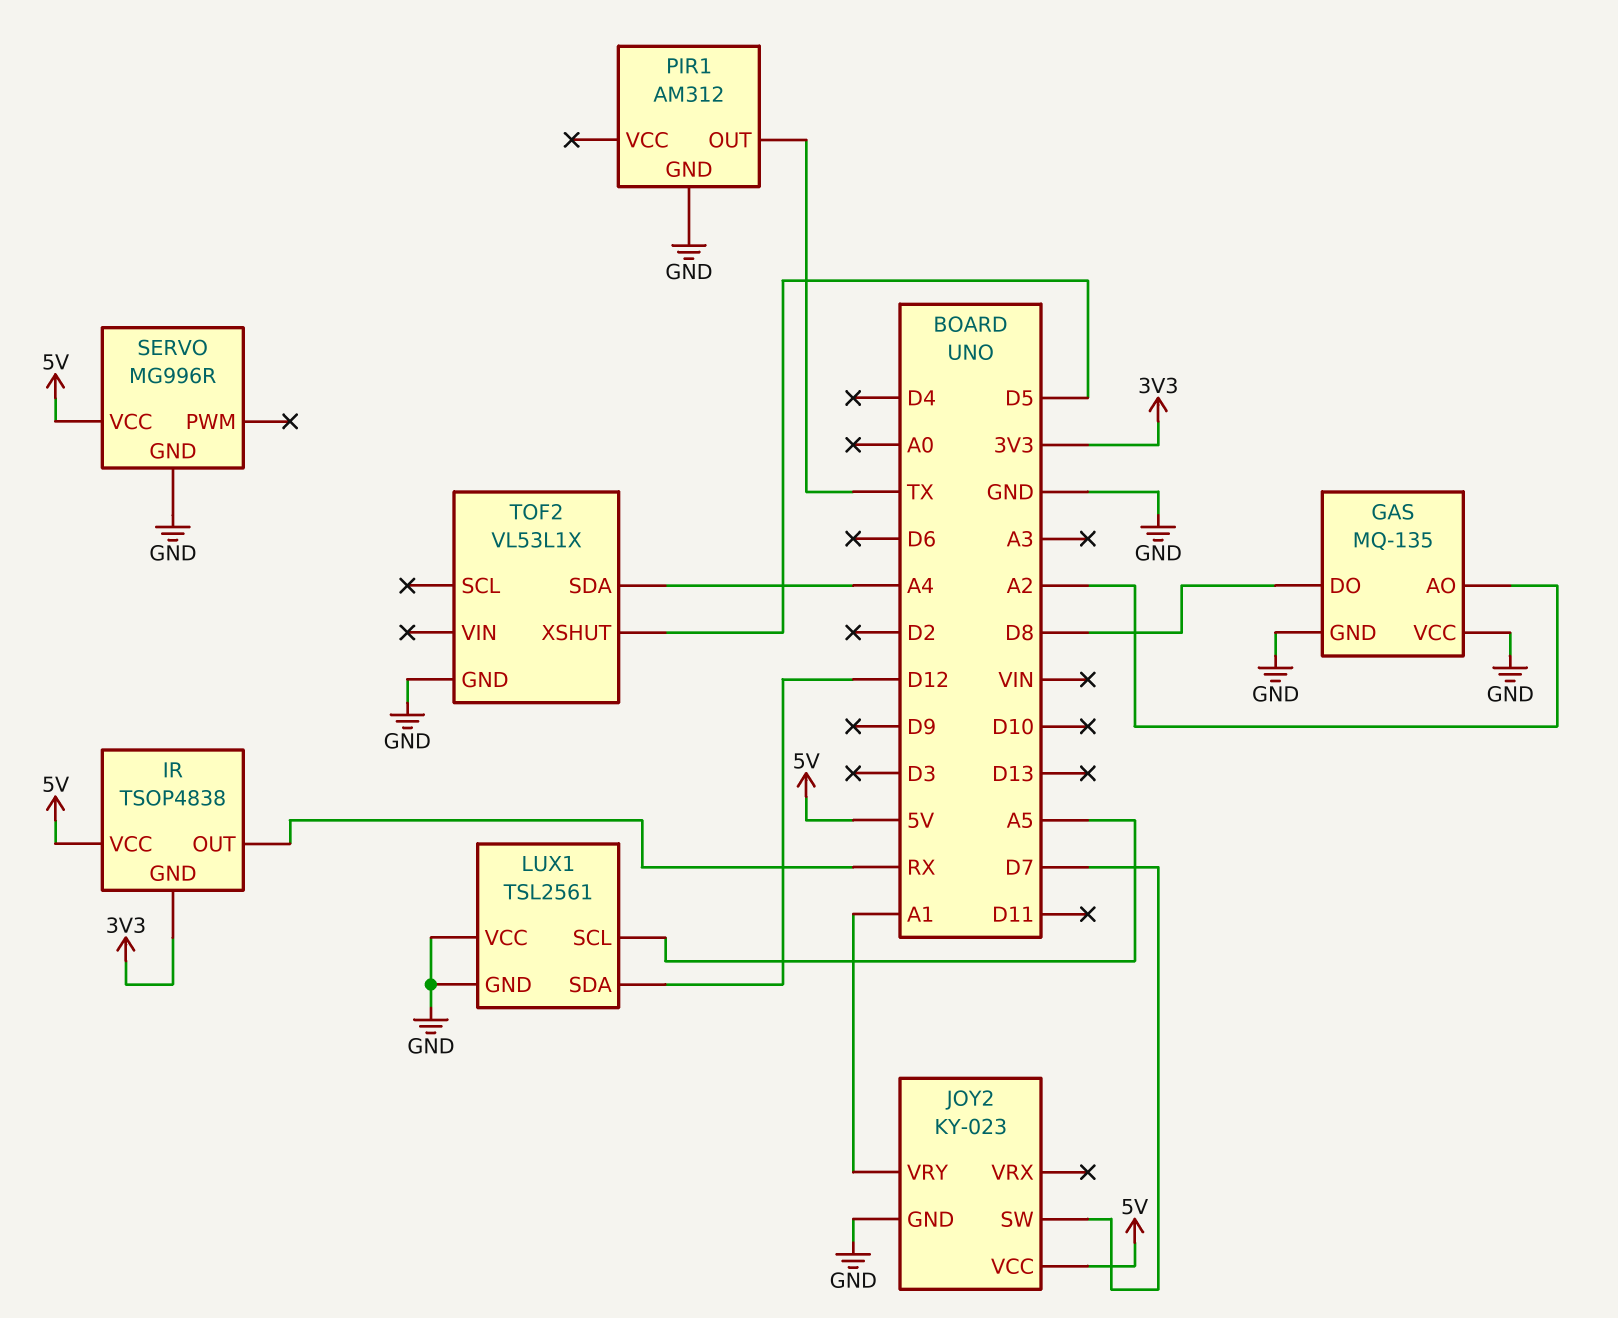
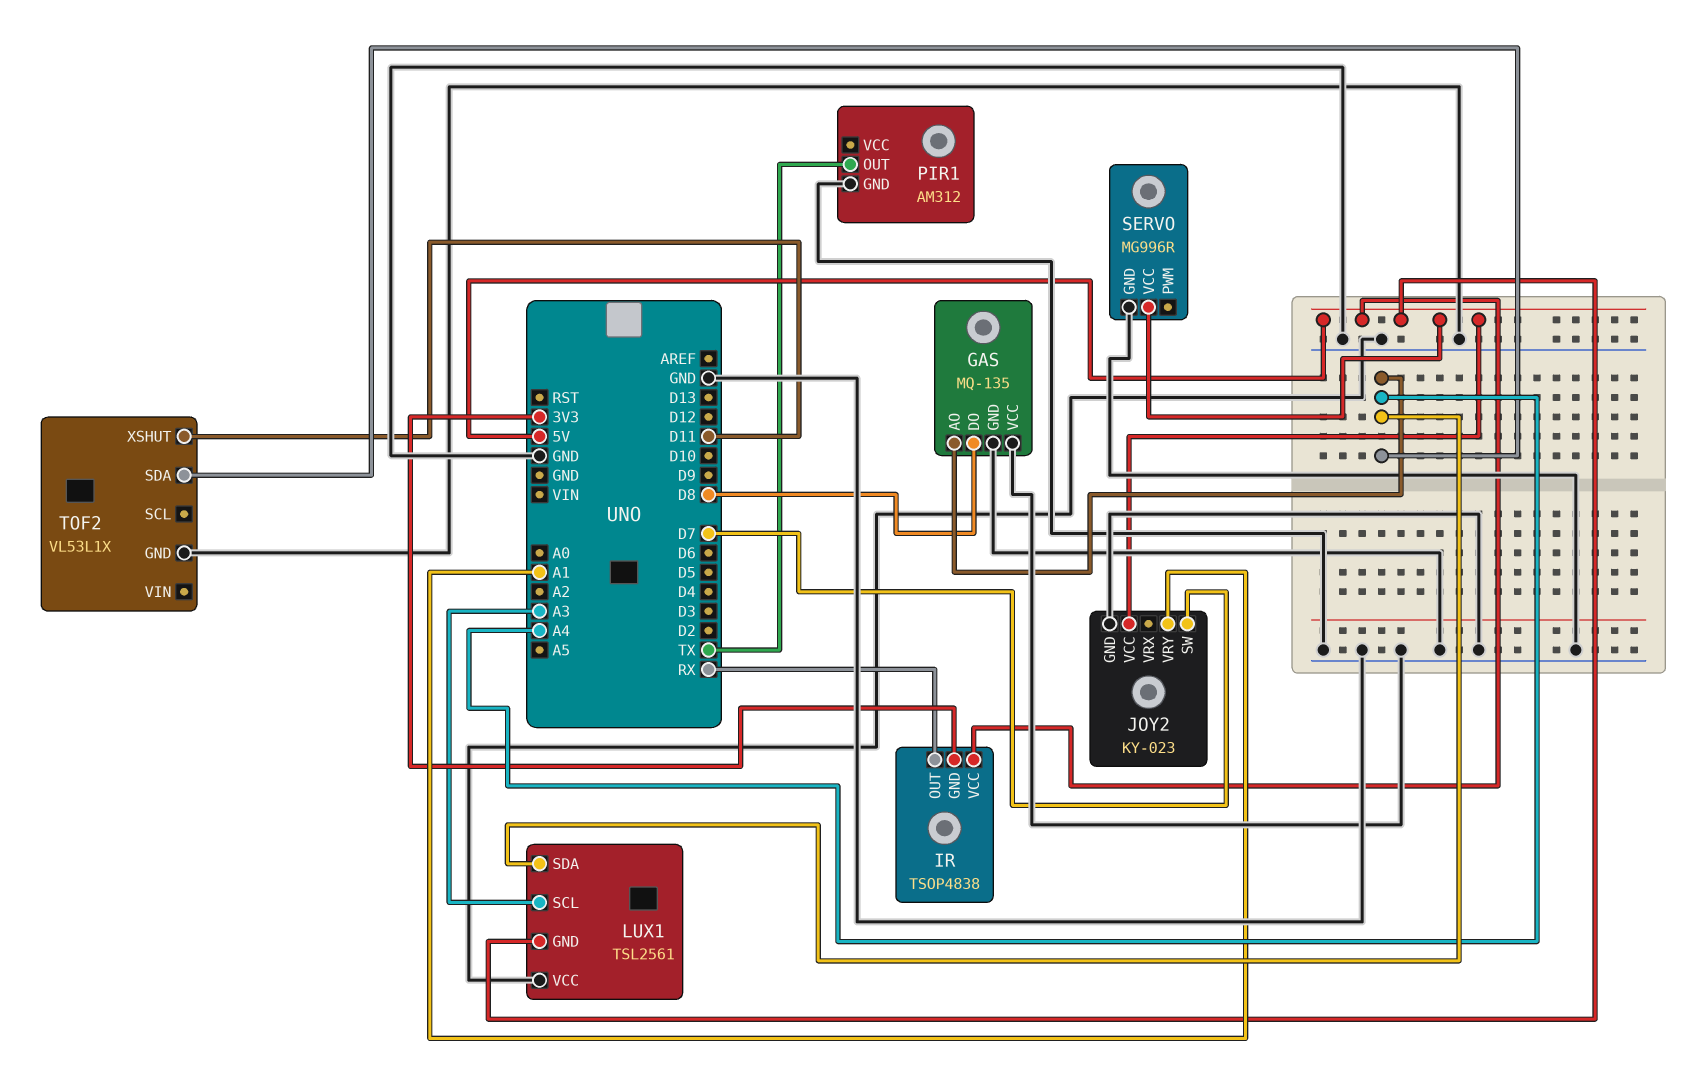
GAS pin AO: A2 -> A4
LUX1 pin GND: GND -> 5V
LUX1 pin SCL: A5 -> A3
LUX1 pin SDA: D12 -> A4
TOF2 pin XSHUT: D5 -> D11

